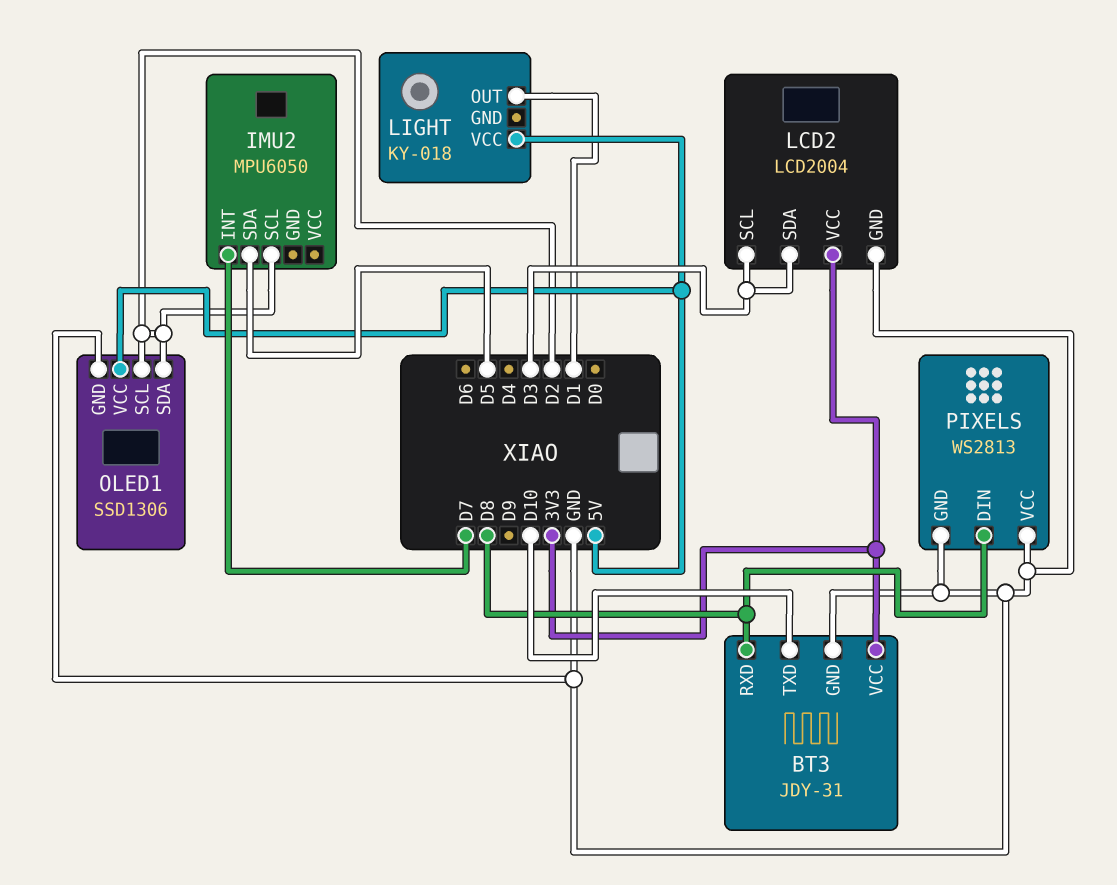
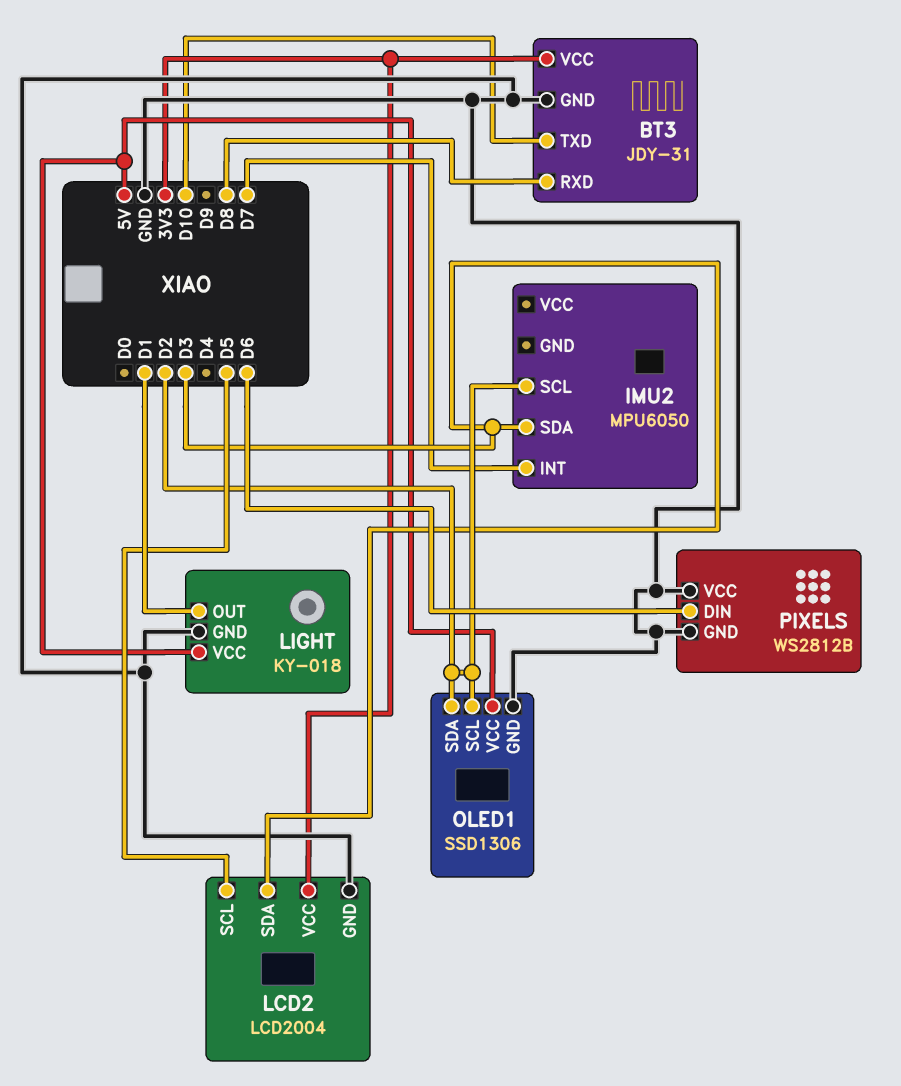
IMU2 pin SDA: D5 -> D3
LCD2 pin SCL: D3 -> D5
LIGHT pin GND: none -> GND
PIXELS: WS2813 -> WS2812B
PIXELS pin DIN: D8 -> D6

